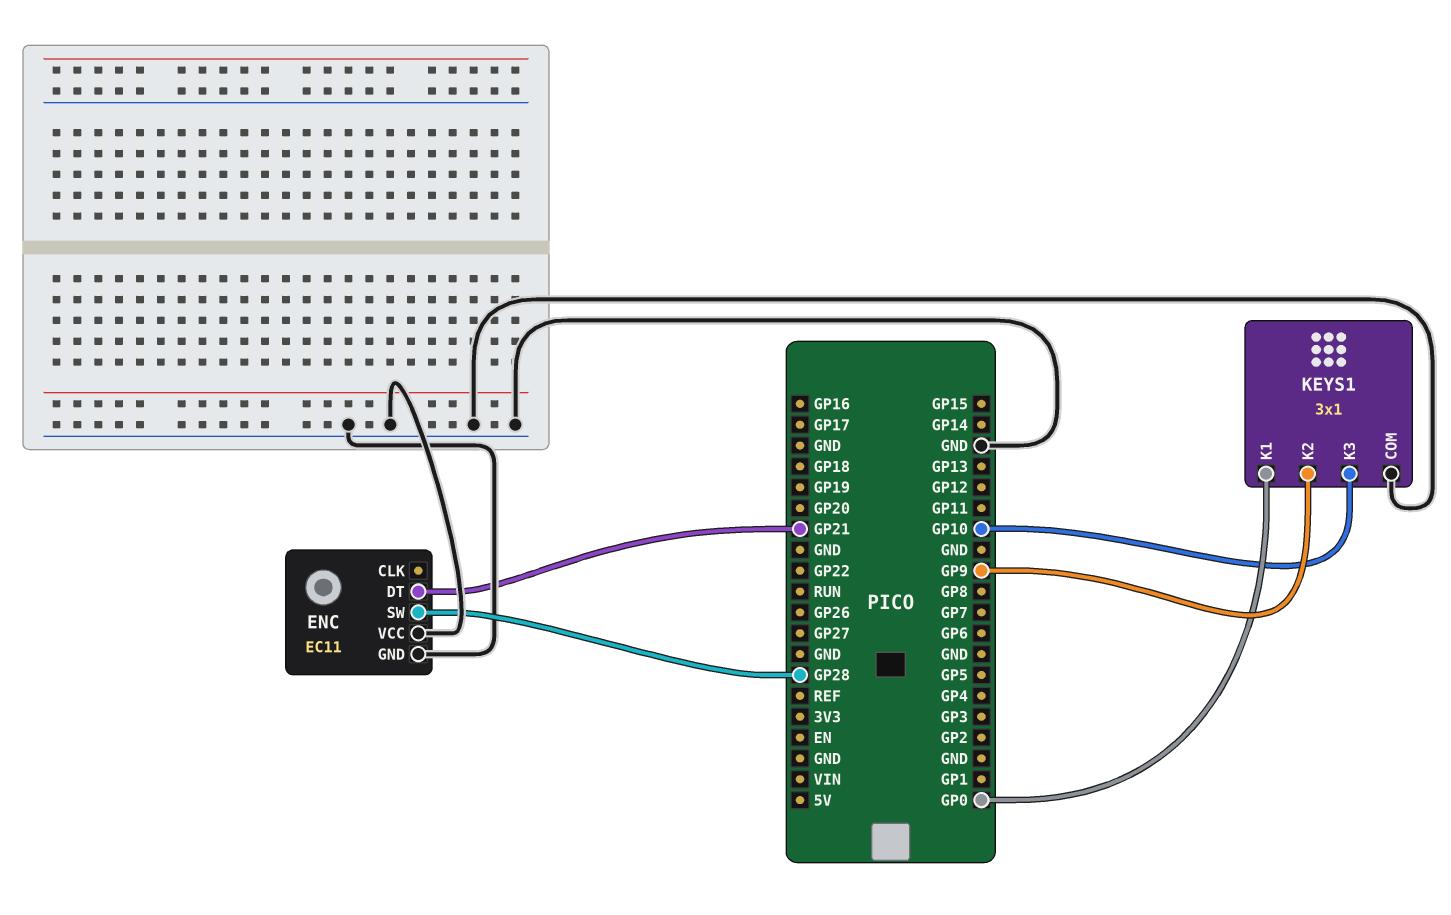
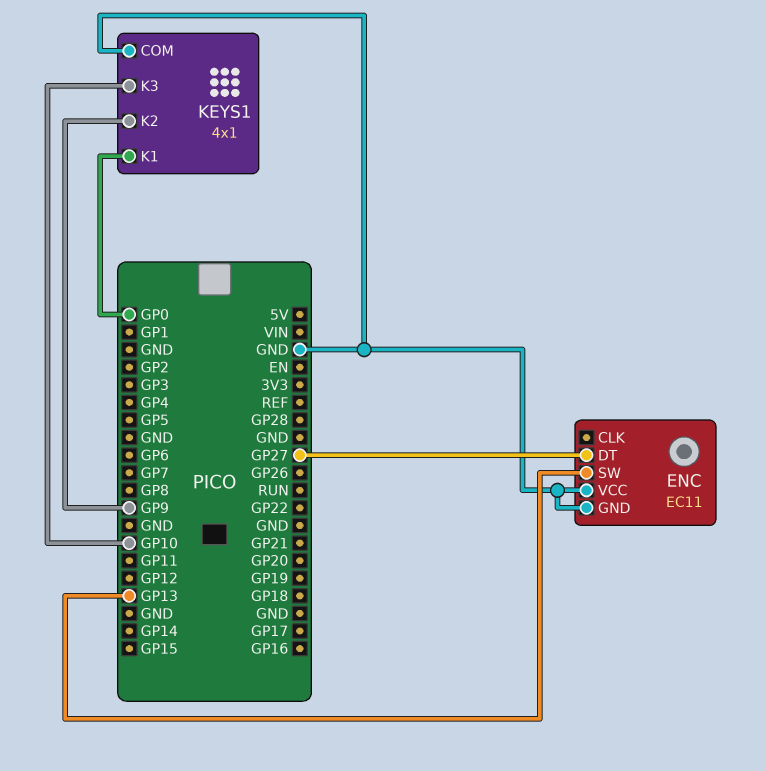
ENC pin DT: GP21 -> GP27
ENC pin SW: GP28 -> GP13
KEYS1: 3x1 -> 4x1

